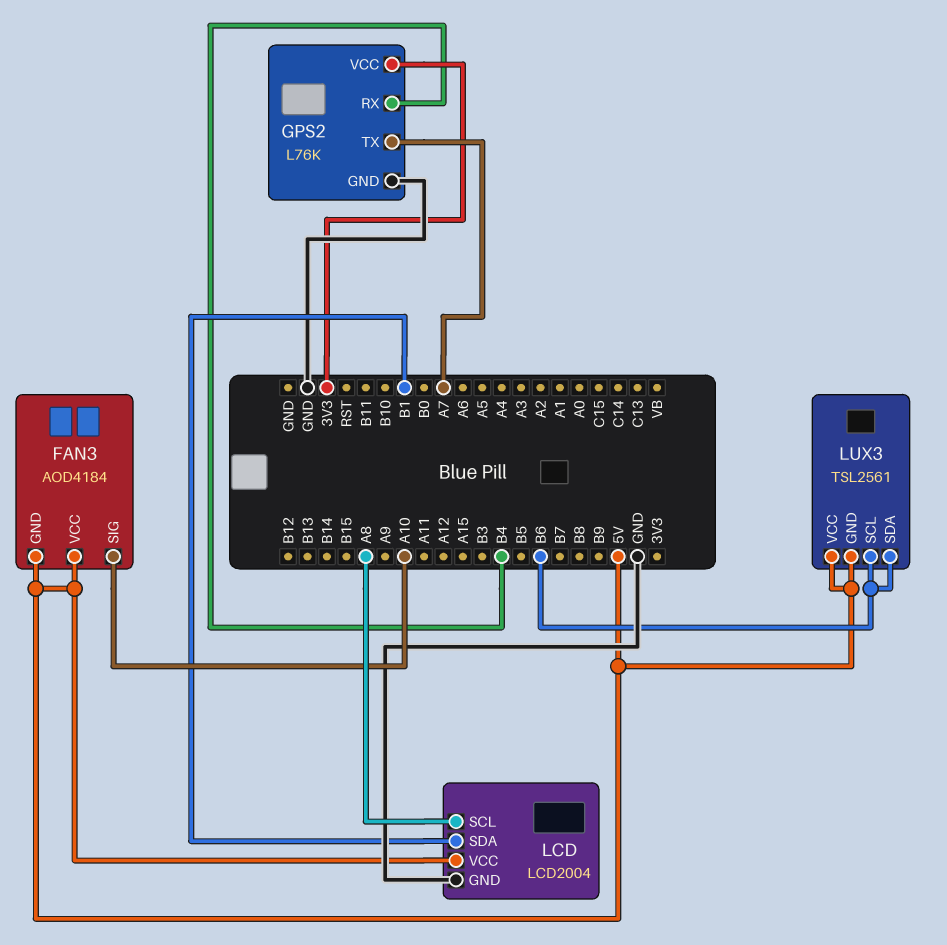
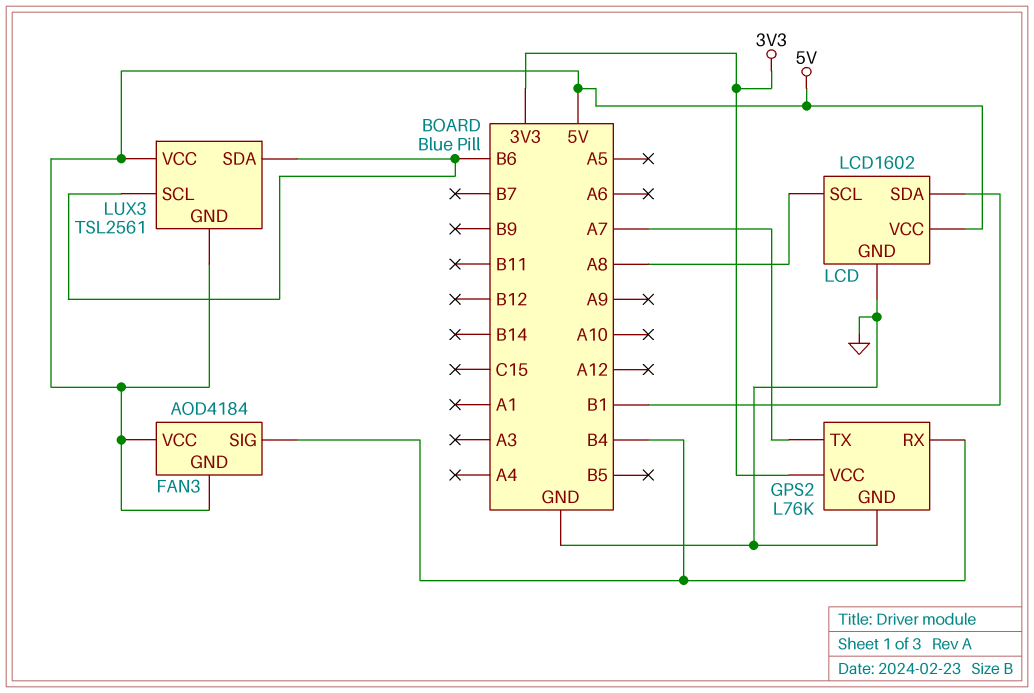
FAN3 pin SIG: A10 -> B4
LCD: LCD2004 -> LCD1602

